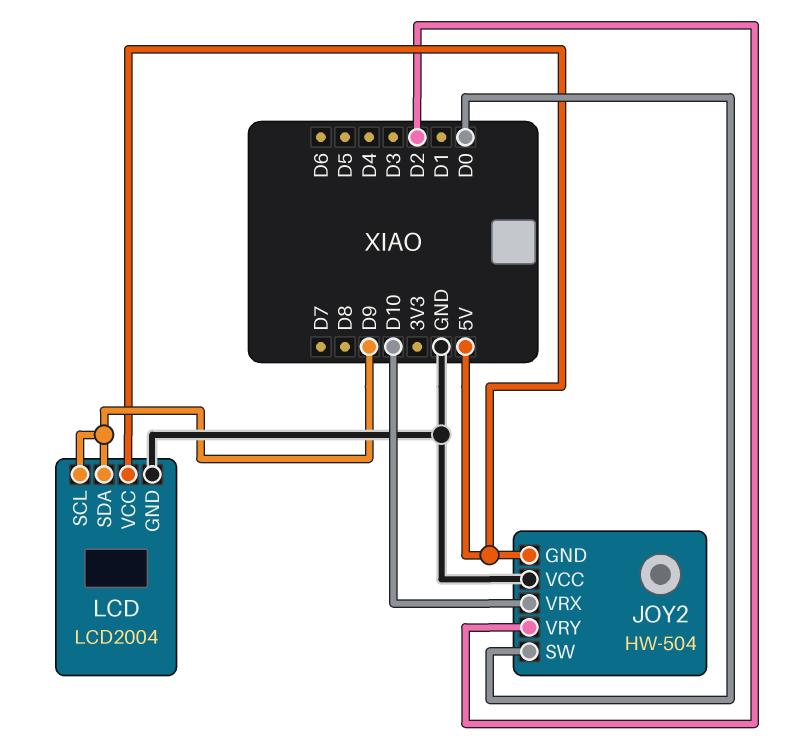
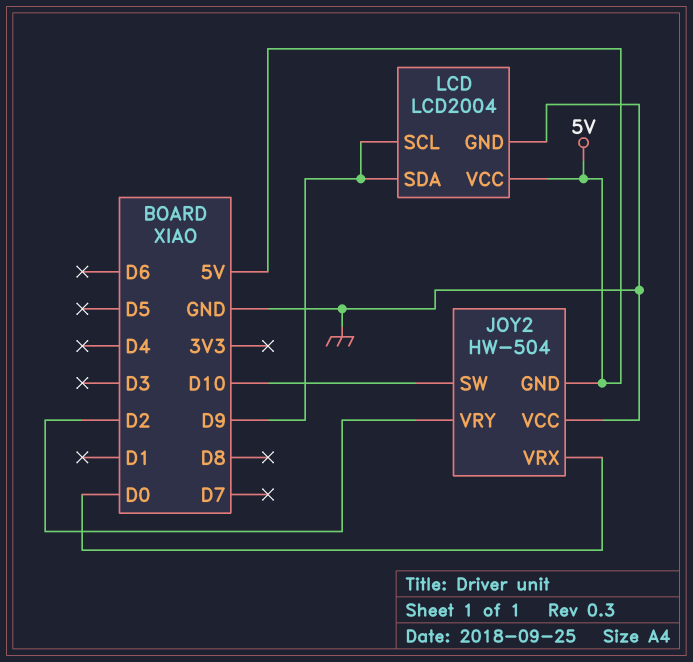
JOY2 pin SW: D0 -> D10
JOY2 pin VRX: D10 -> D0

